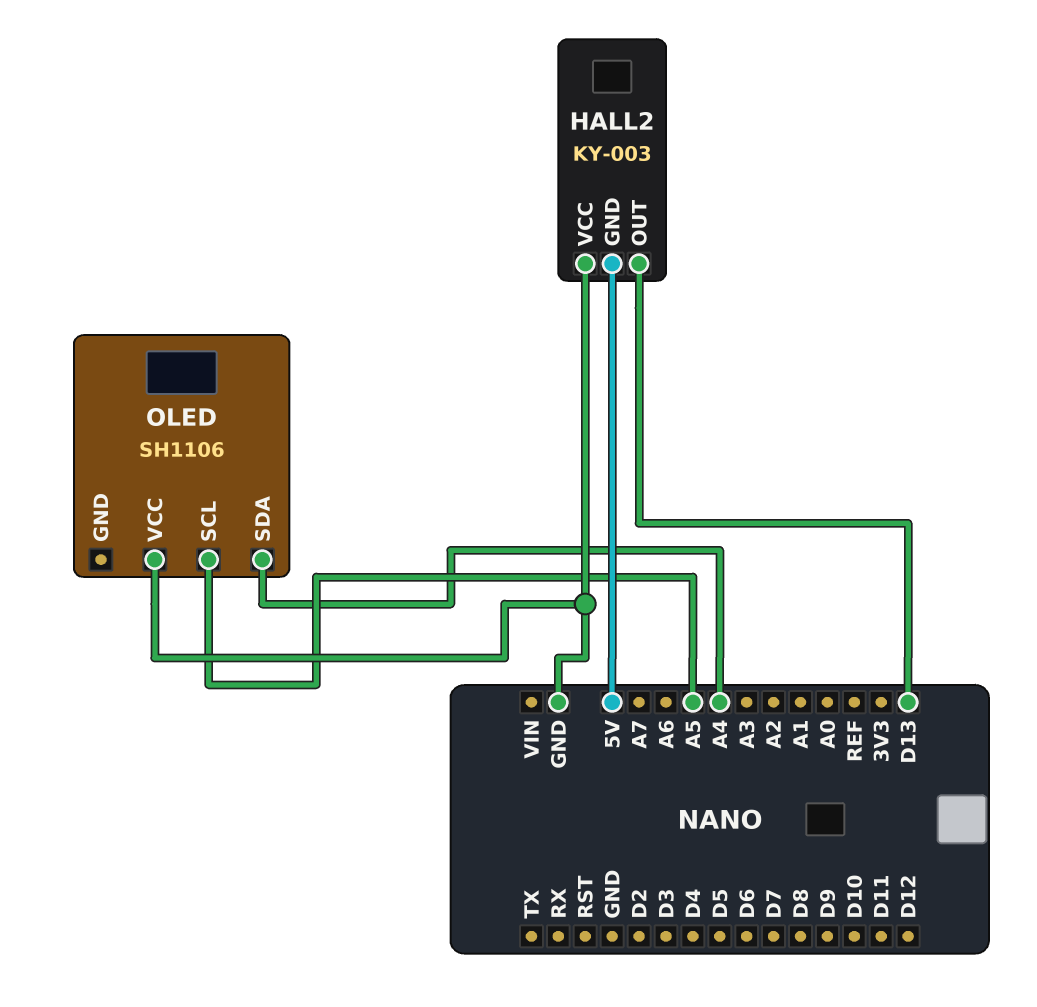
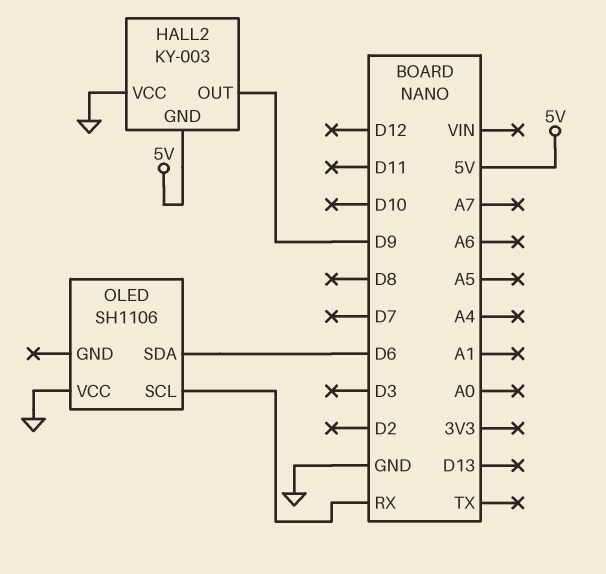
HALL2 pin OUT: D13 -> D9
OLED pin SCL: A5 -> RX
OLED pin SDA: A4 -> D6

